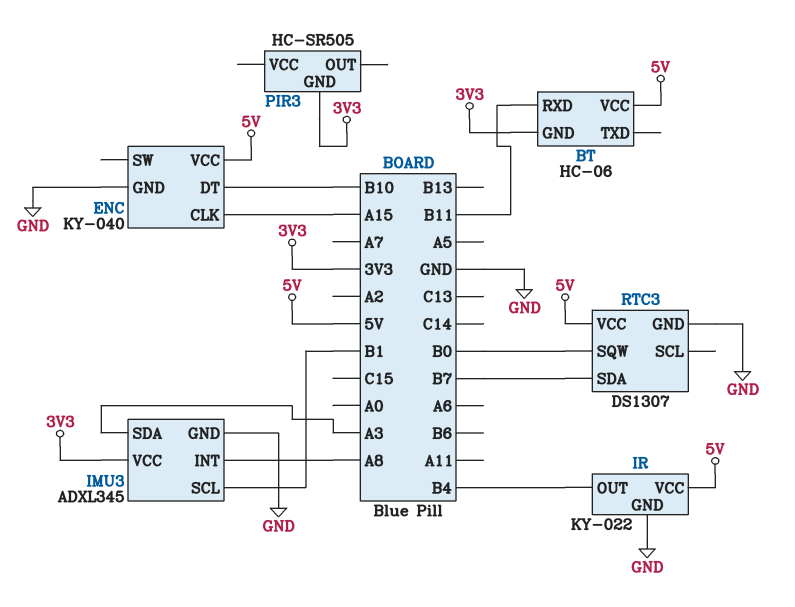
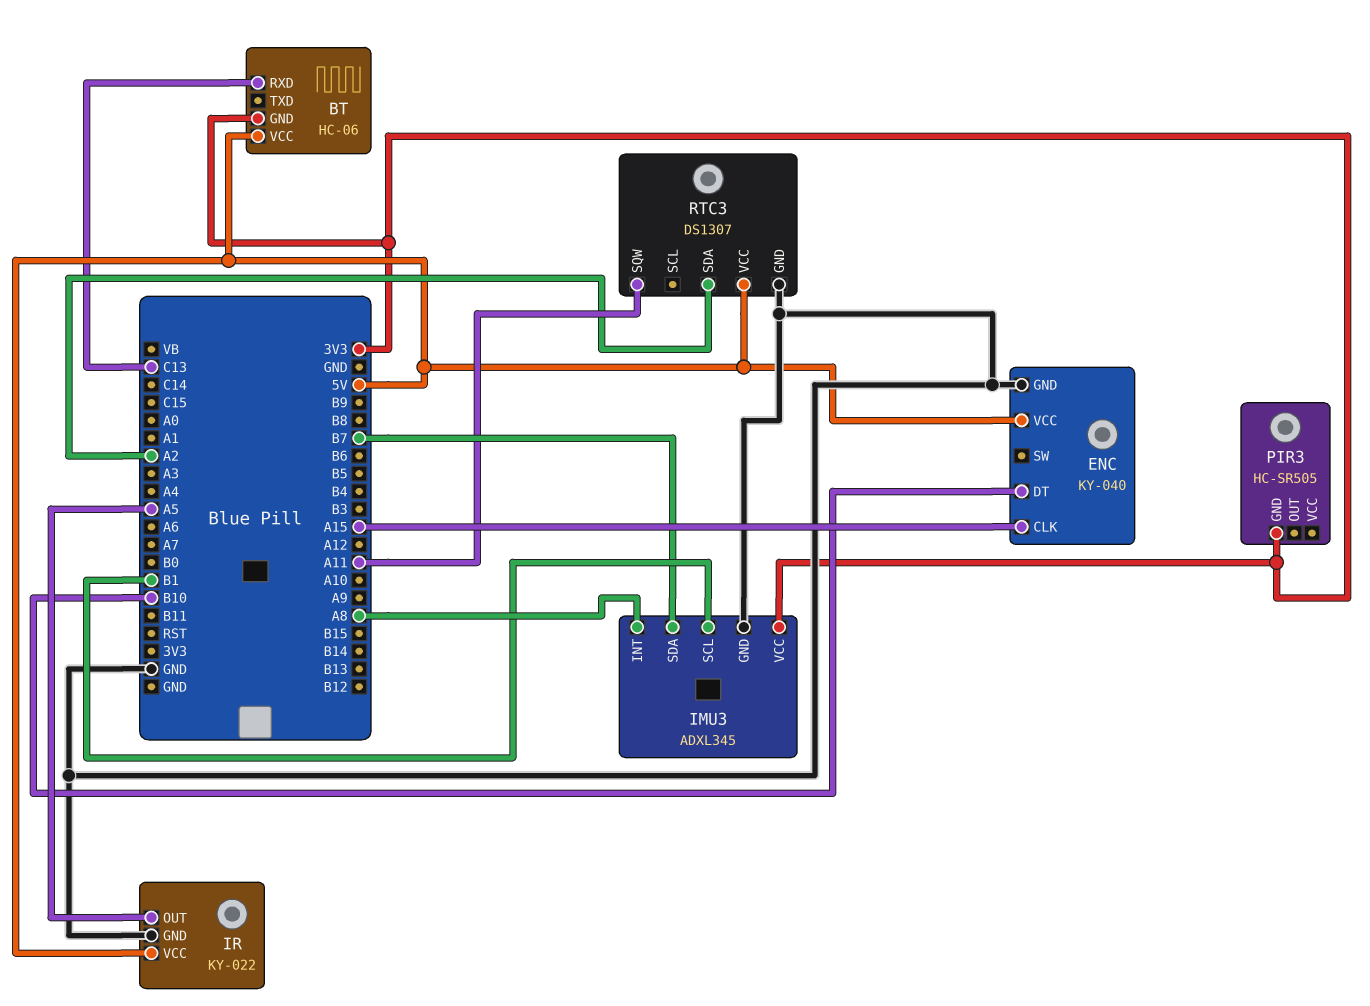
BT pin RXD: B11 -> C13
IMU3 pin SDA: A3 -> B7
IR pin OUT: B4 -> A5
RTC3 pin SDA: B7 -> A2
RTC3 pin SQW: B0 -> A11

